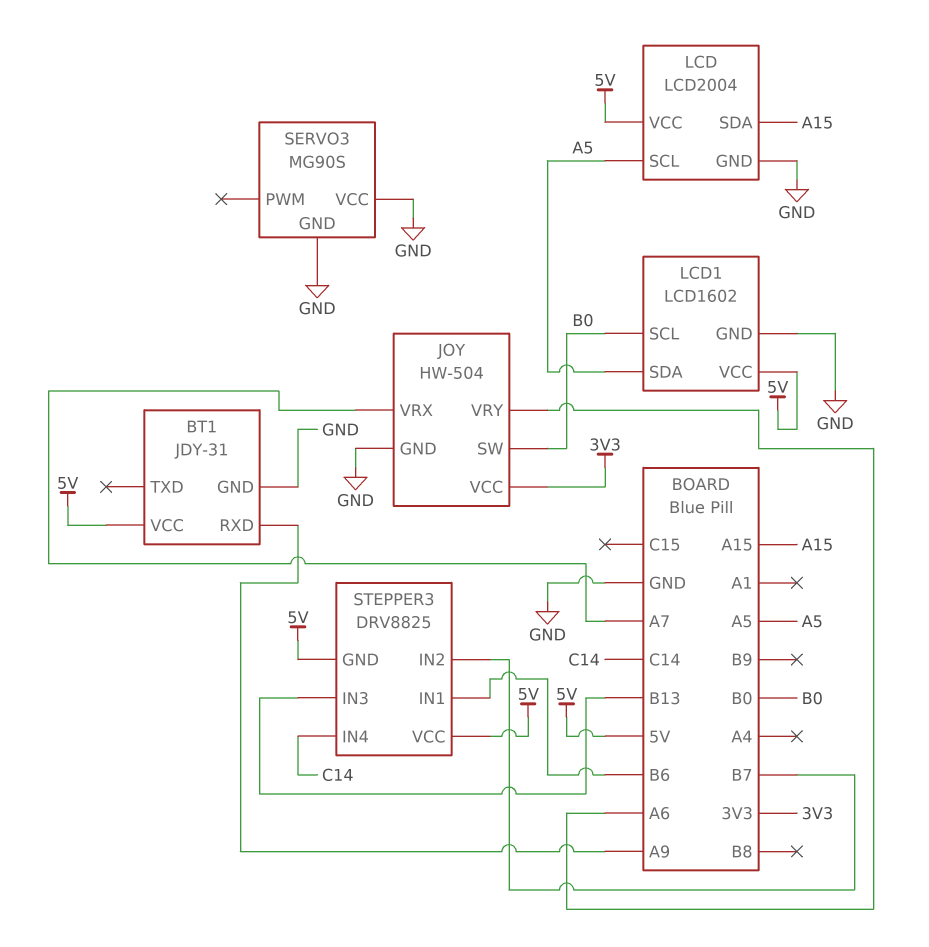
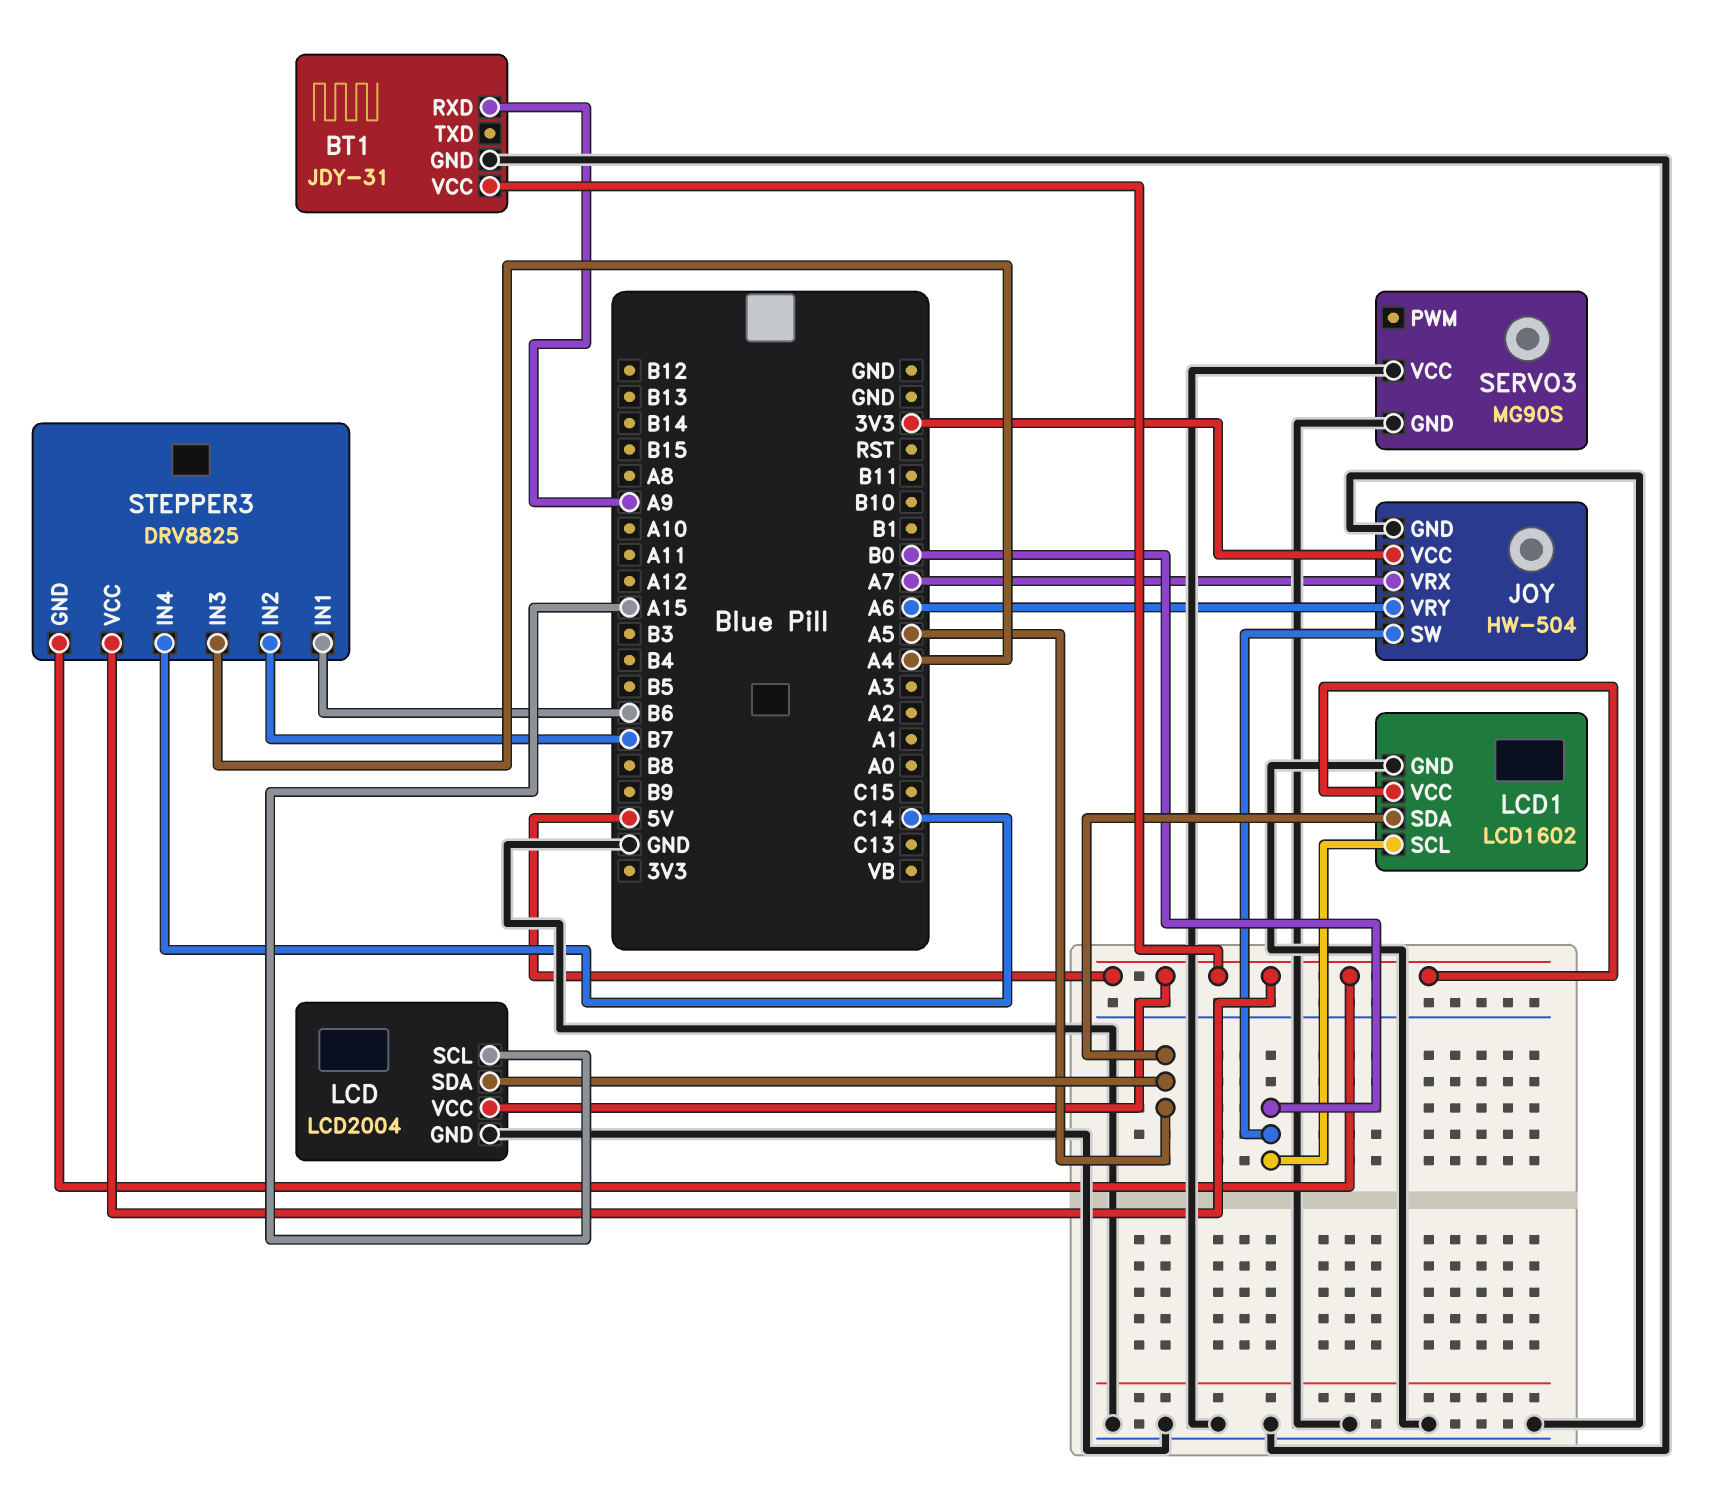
LCD pin SCL: A5 -> A15
LCD pin SDA: A15 -> A5
STEPPER3 pin IN3: B13 -> A4

